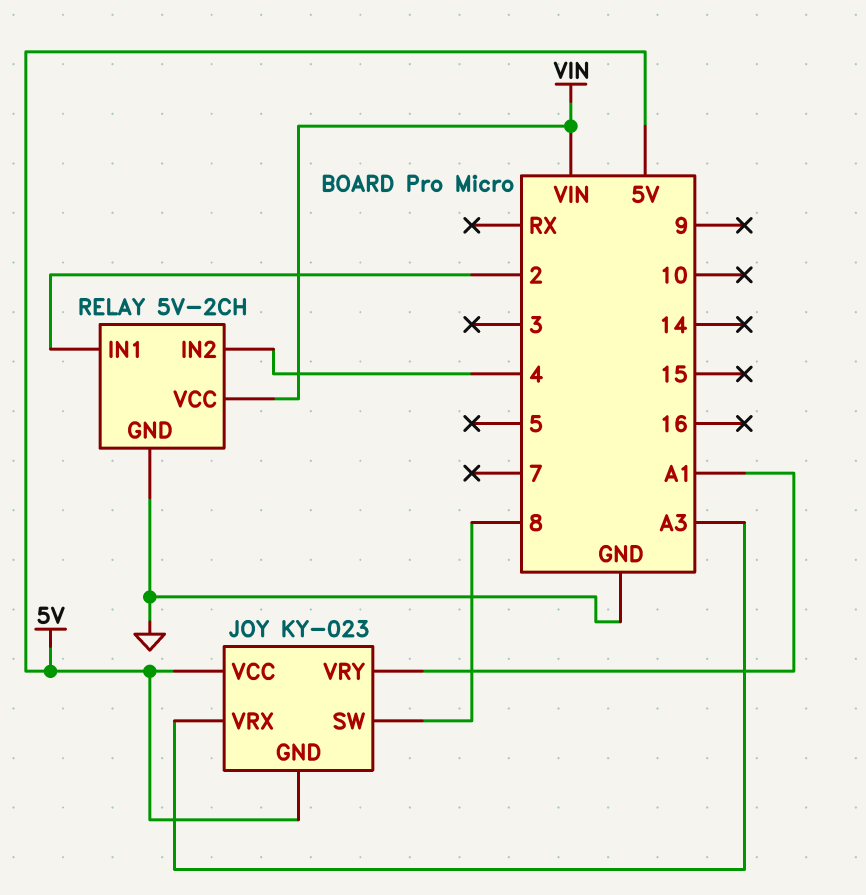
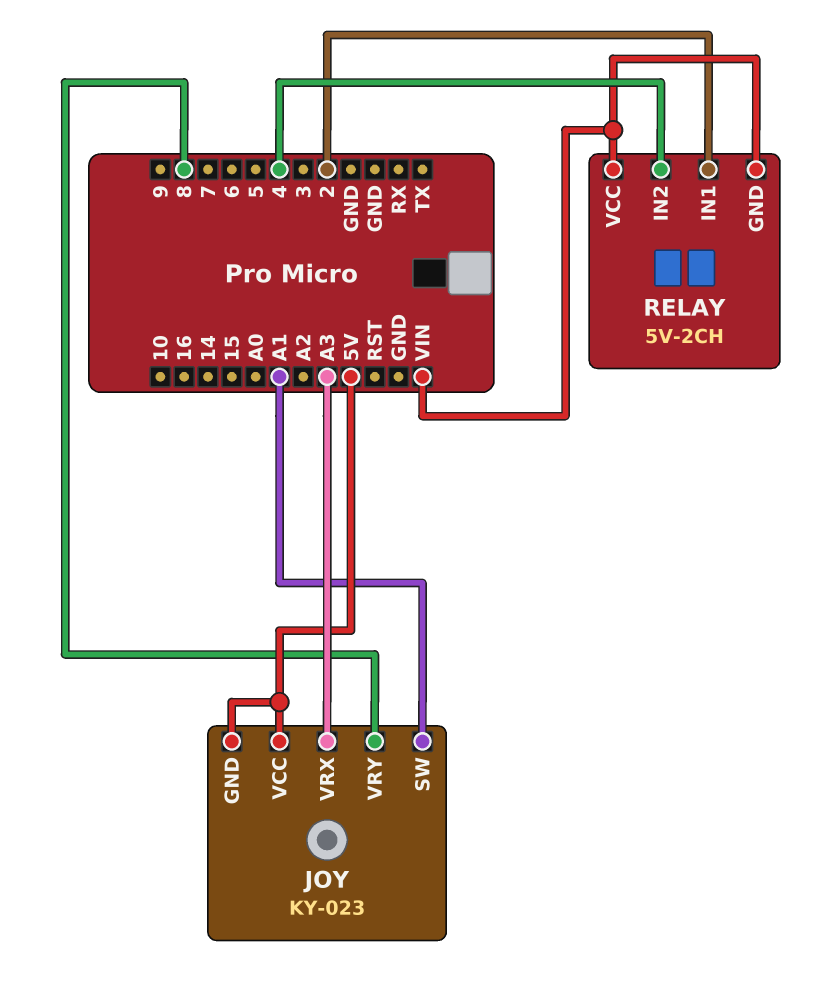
JOY pin SW: 8 -> A1
JOY pin VRY: A1 -> 8
RELAY pin GND: GND -> VIN

